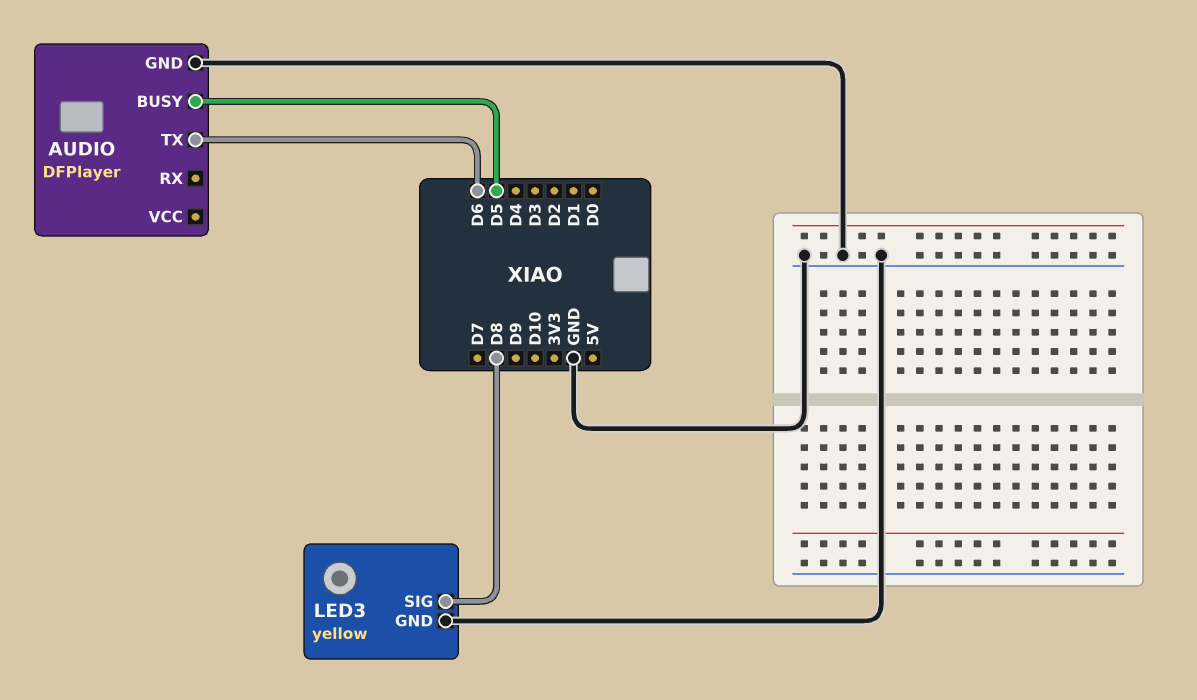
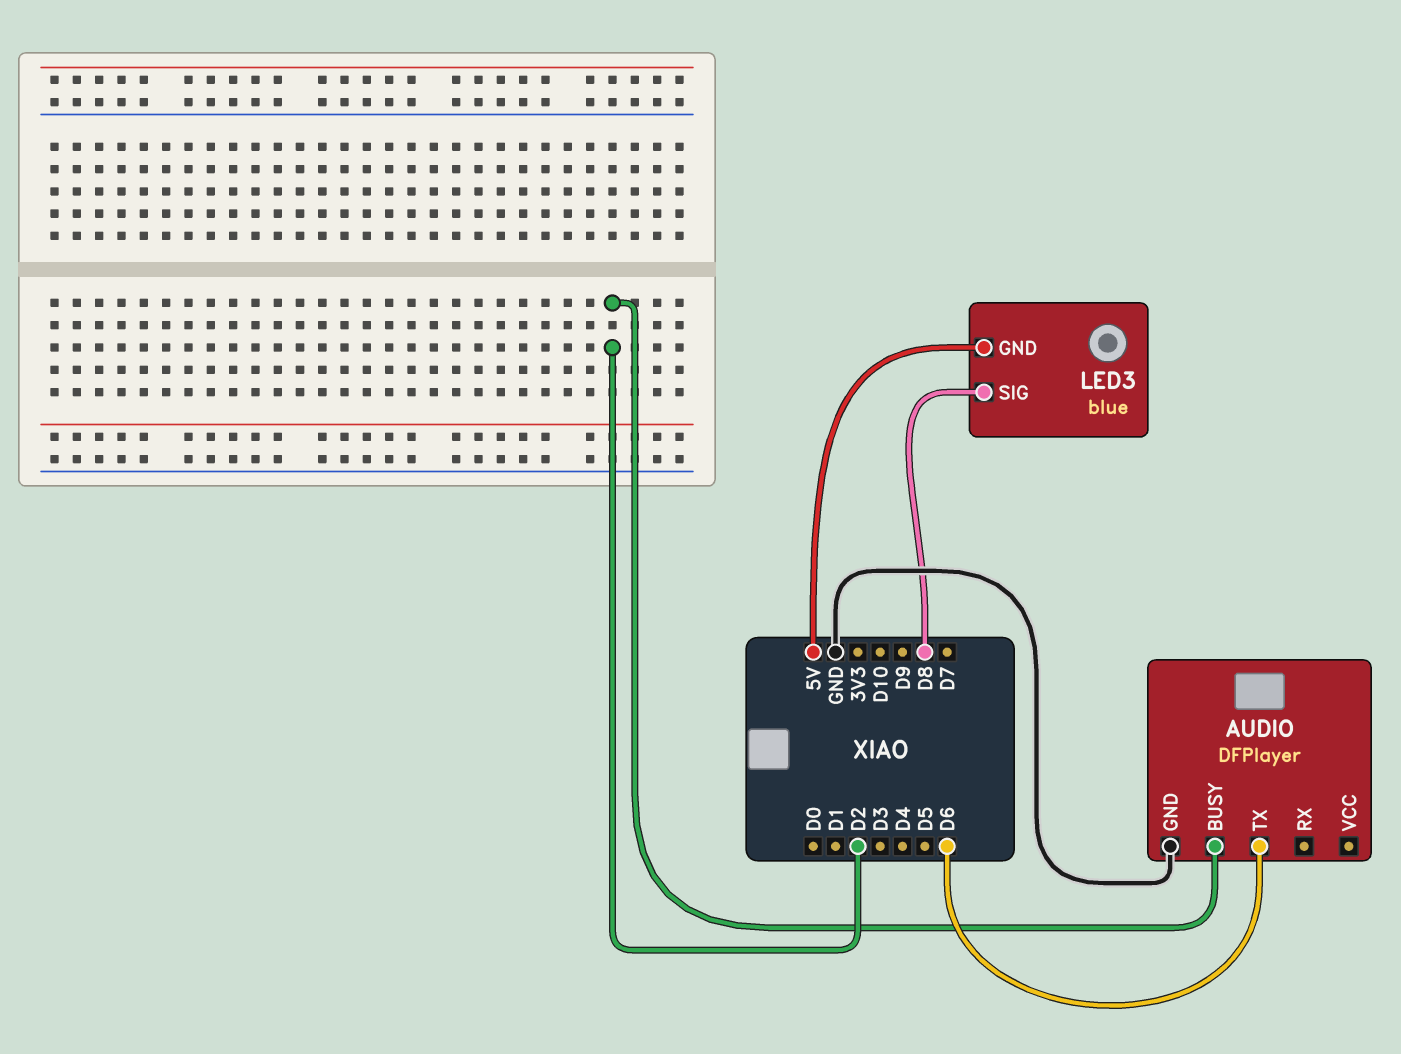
AUDIO pin BUSY: D5 -> D2
LED3: yellow -> blue
LED3 pin GND: GND -> 5V

